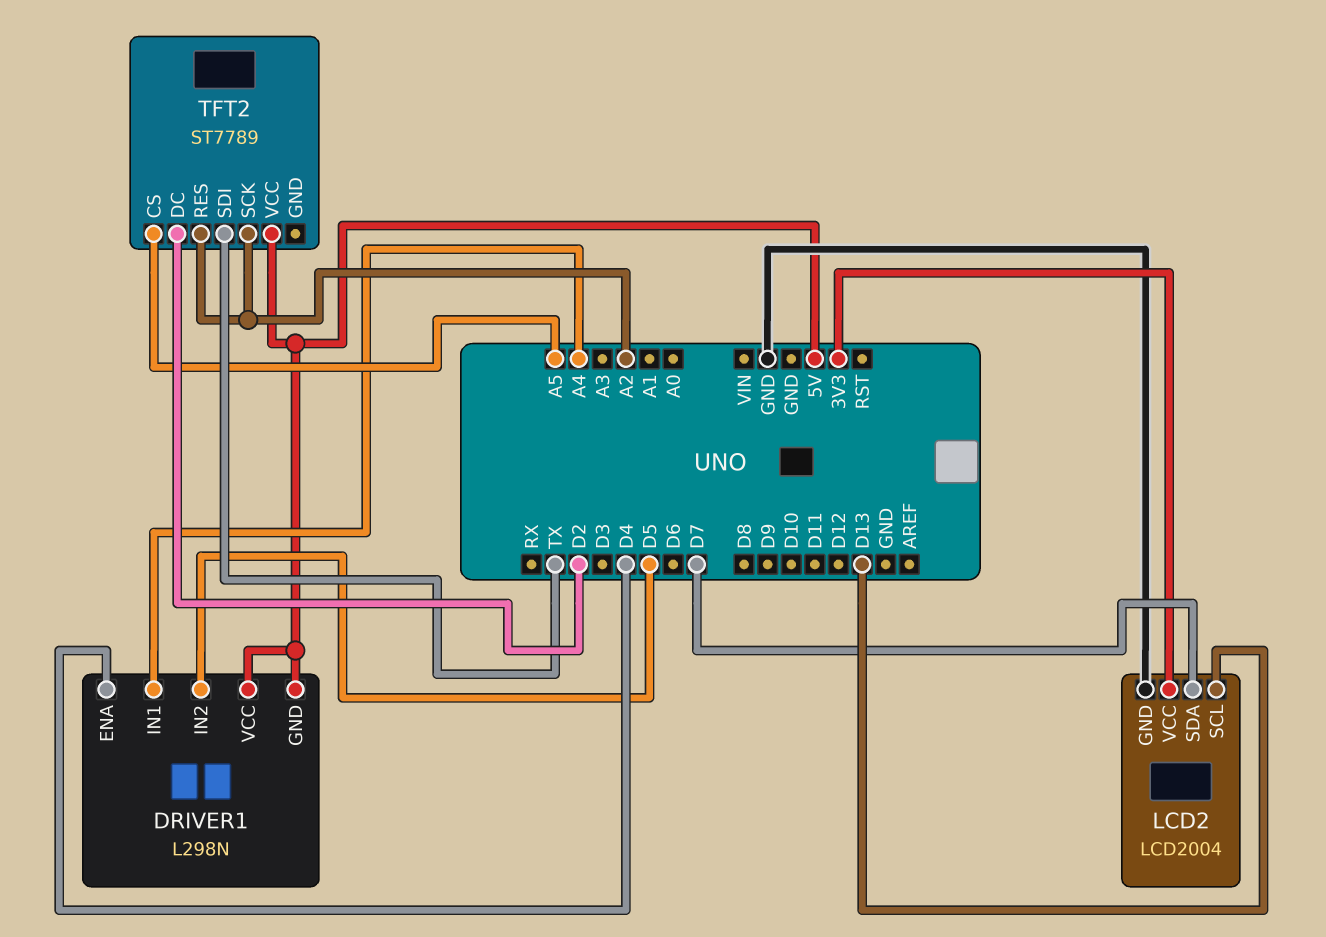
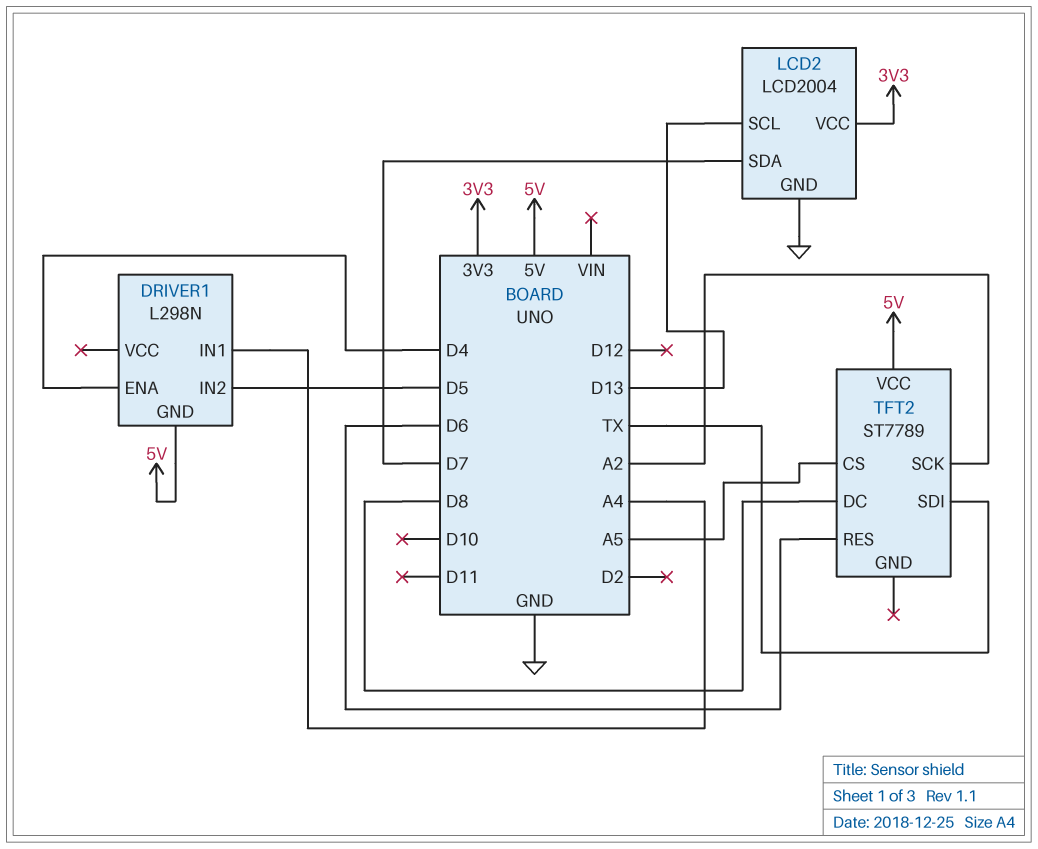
DRIVER1 pin VCC: 5V -> none
TFT2 pin DC: D2 -> D8
TFT2 pin RES: A2 -> D6

